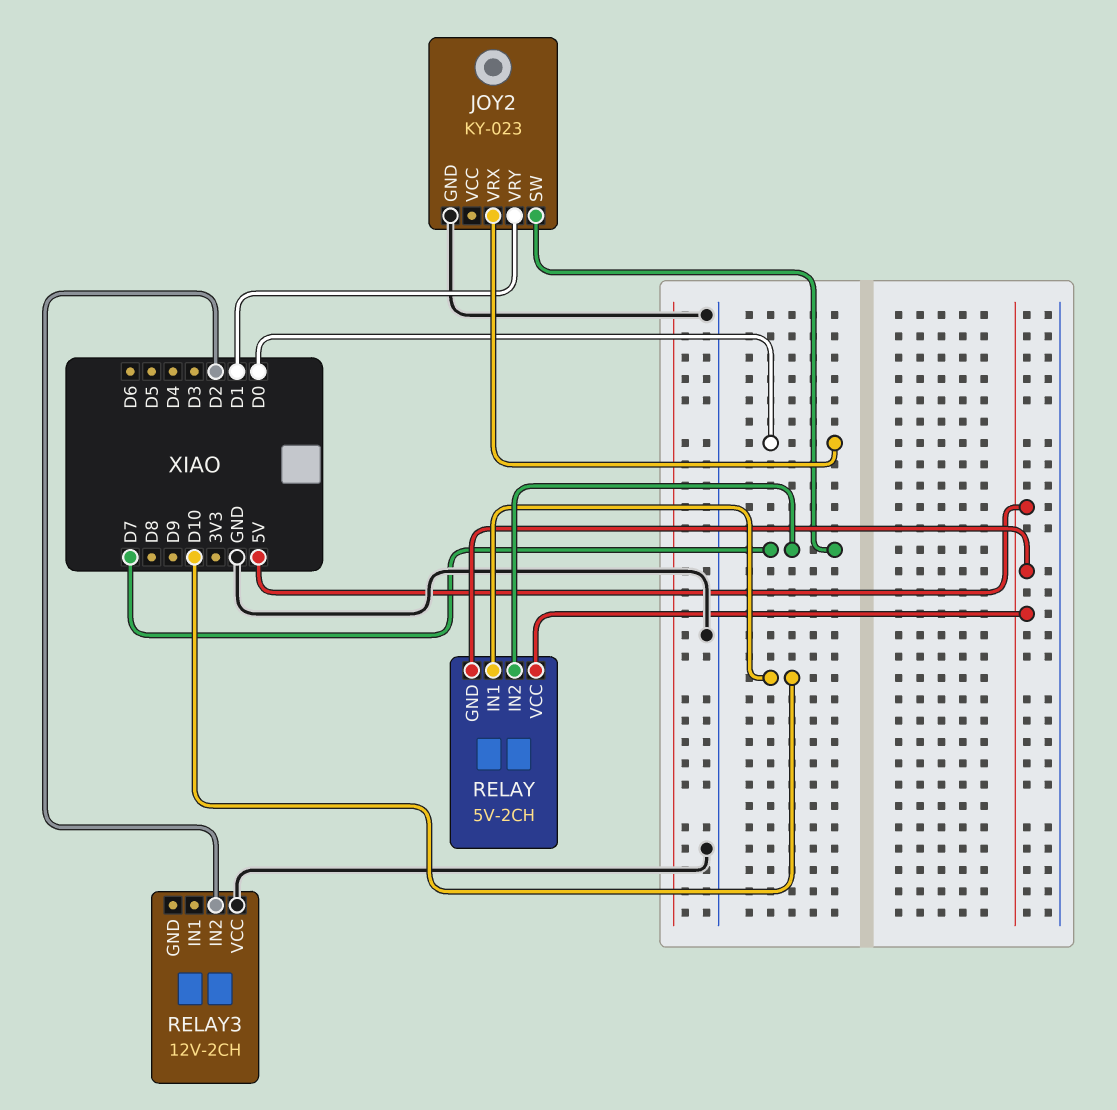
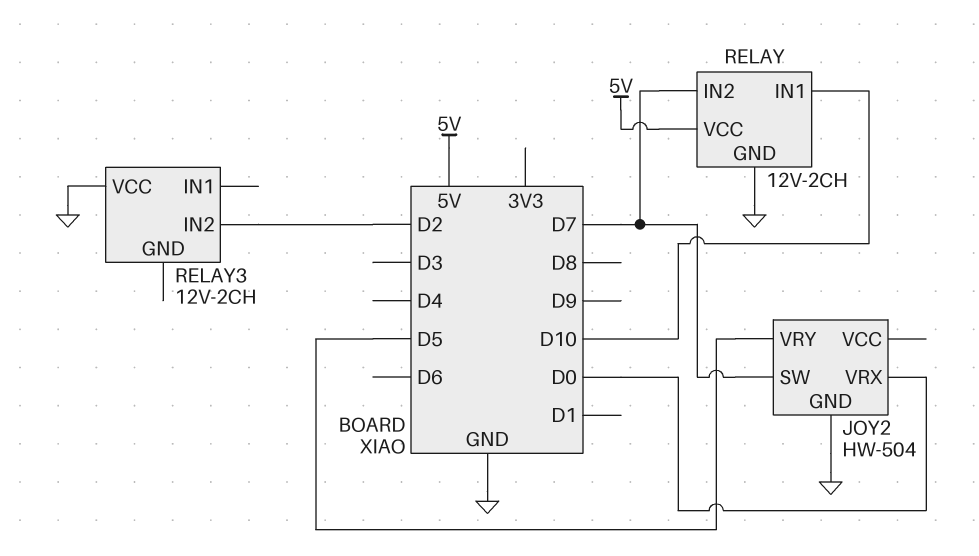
JOY2: KY-023 -> HW-504
JOY2 pin VRY: D1 -> D5
RELAY: 5V-2CH -> 12V-2CH
RELAY pin GND: 5V -> GND

